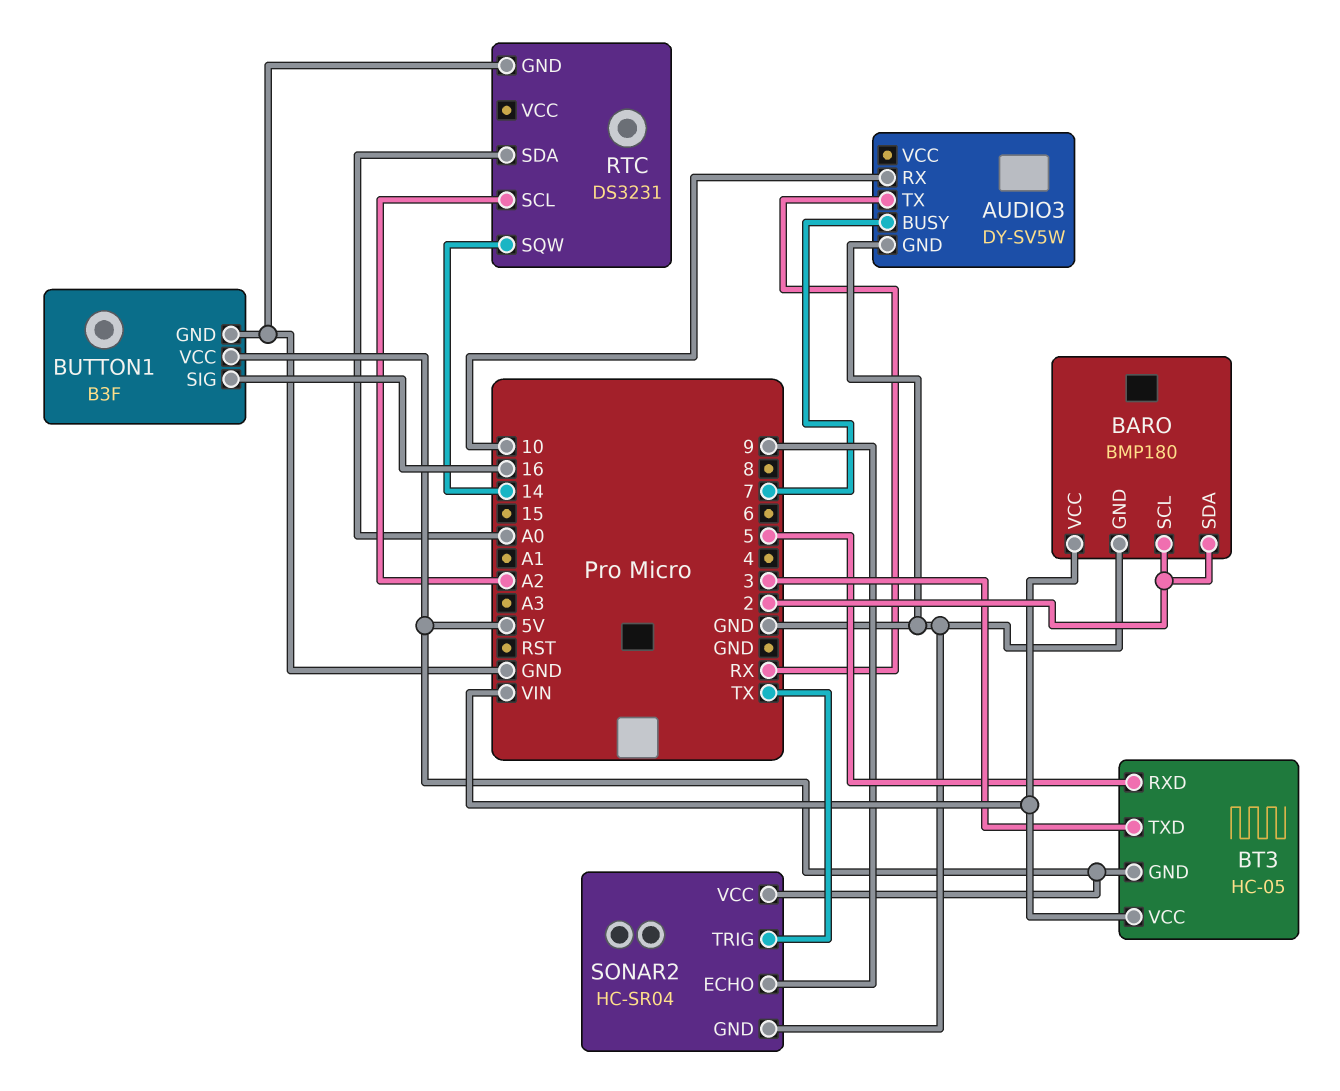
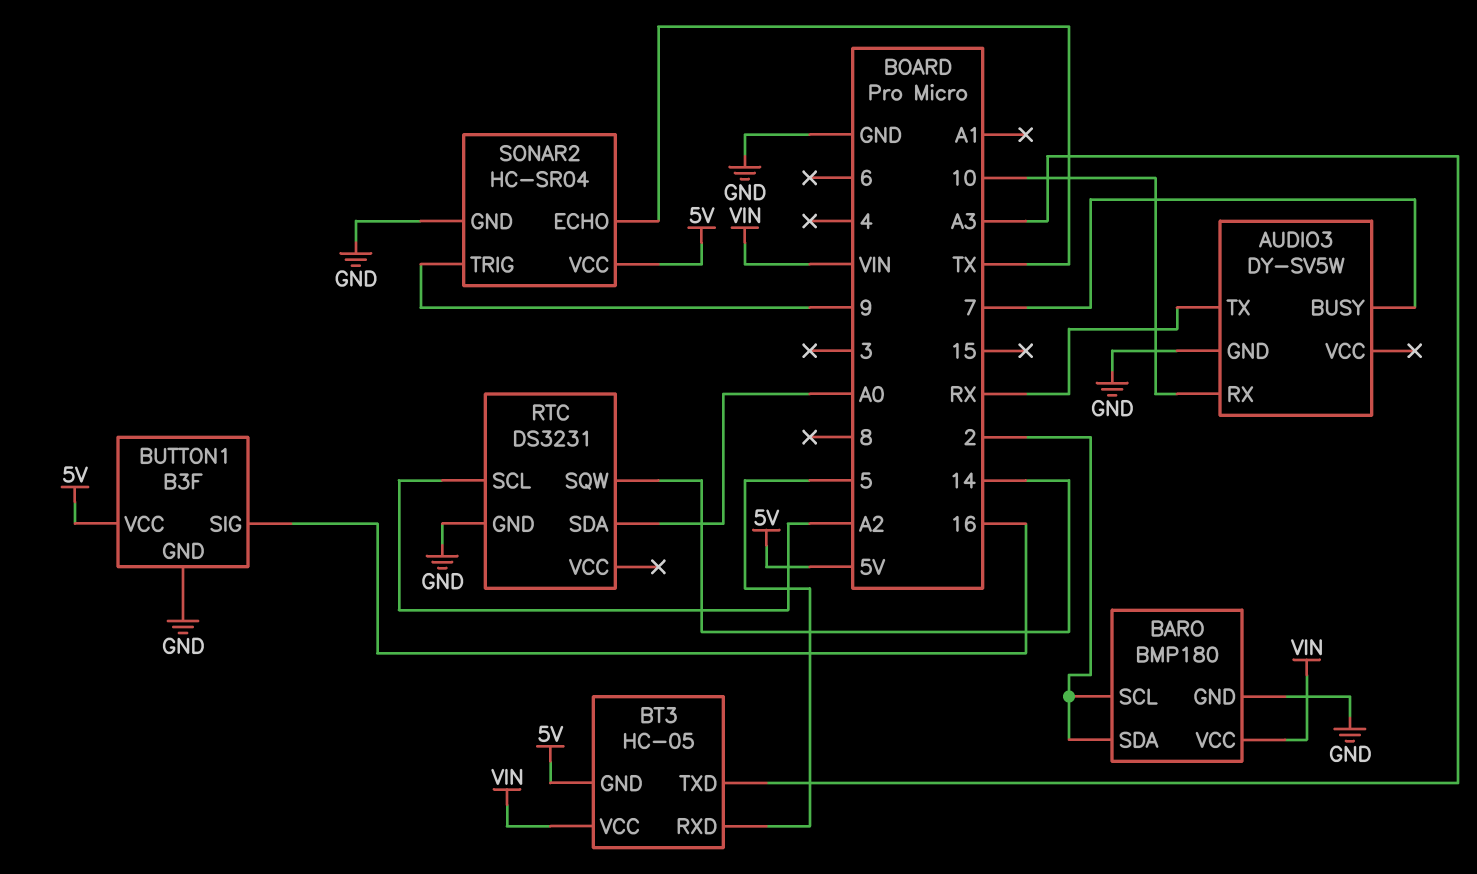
BT3 pin TXD: 3 -> A3
SONAR2 pin ECHO: 9 -> TX
SONAR2 pin TRIG: TX -> 9

